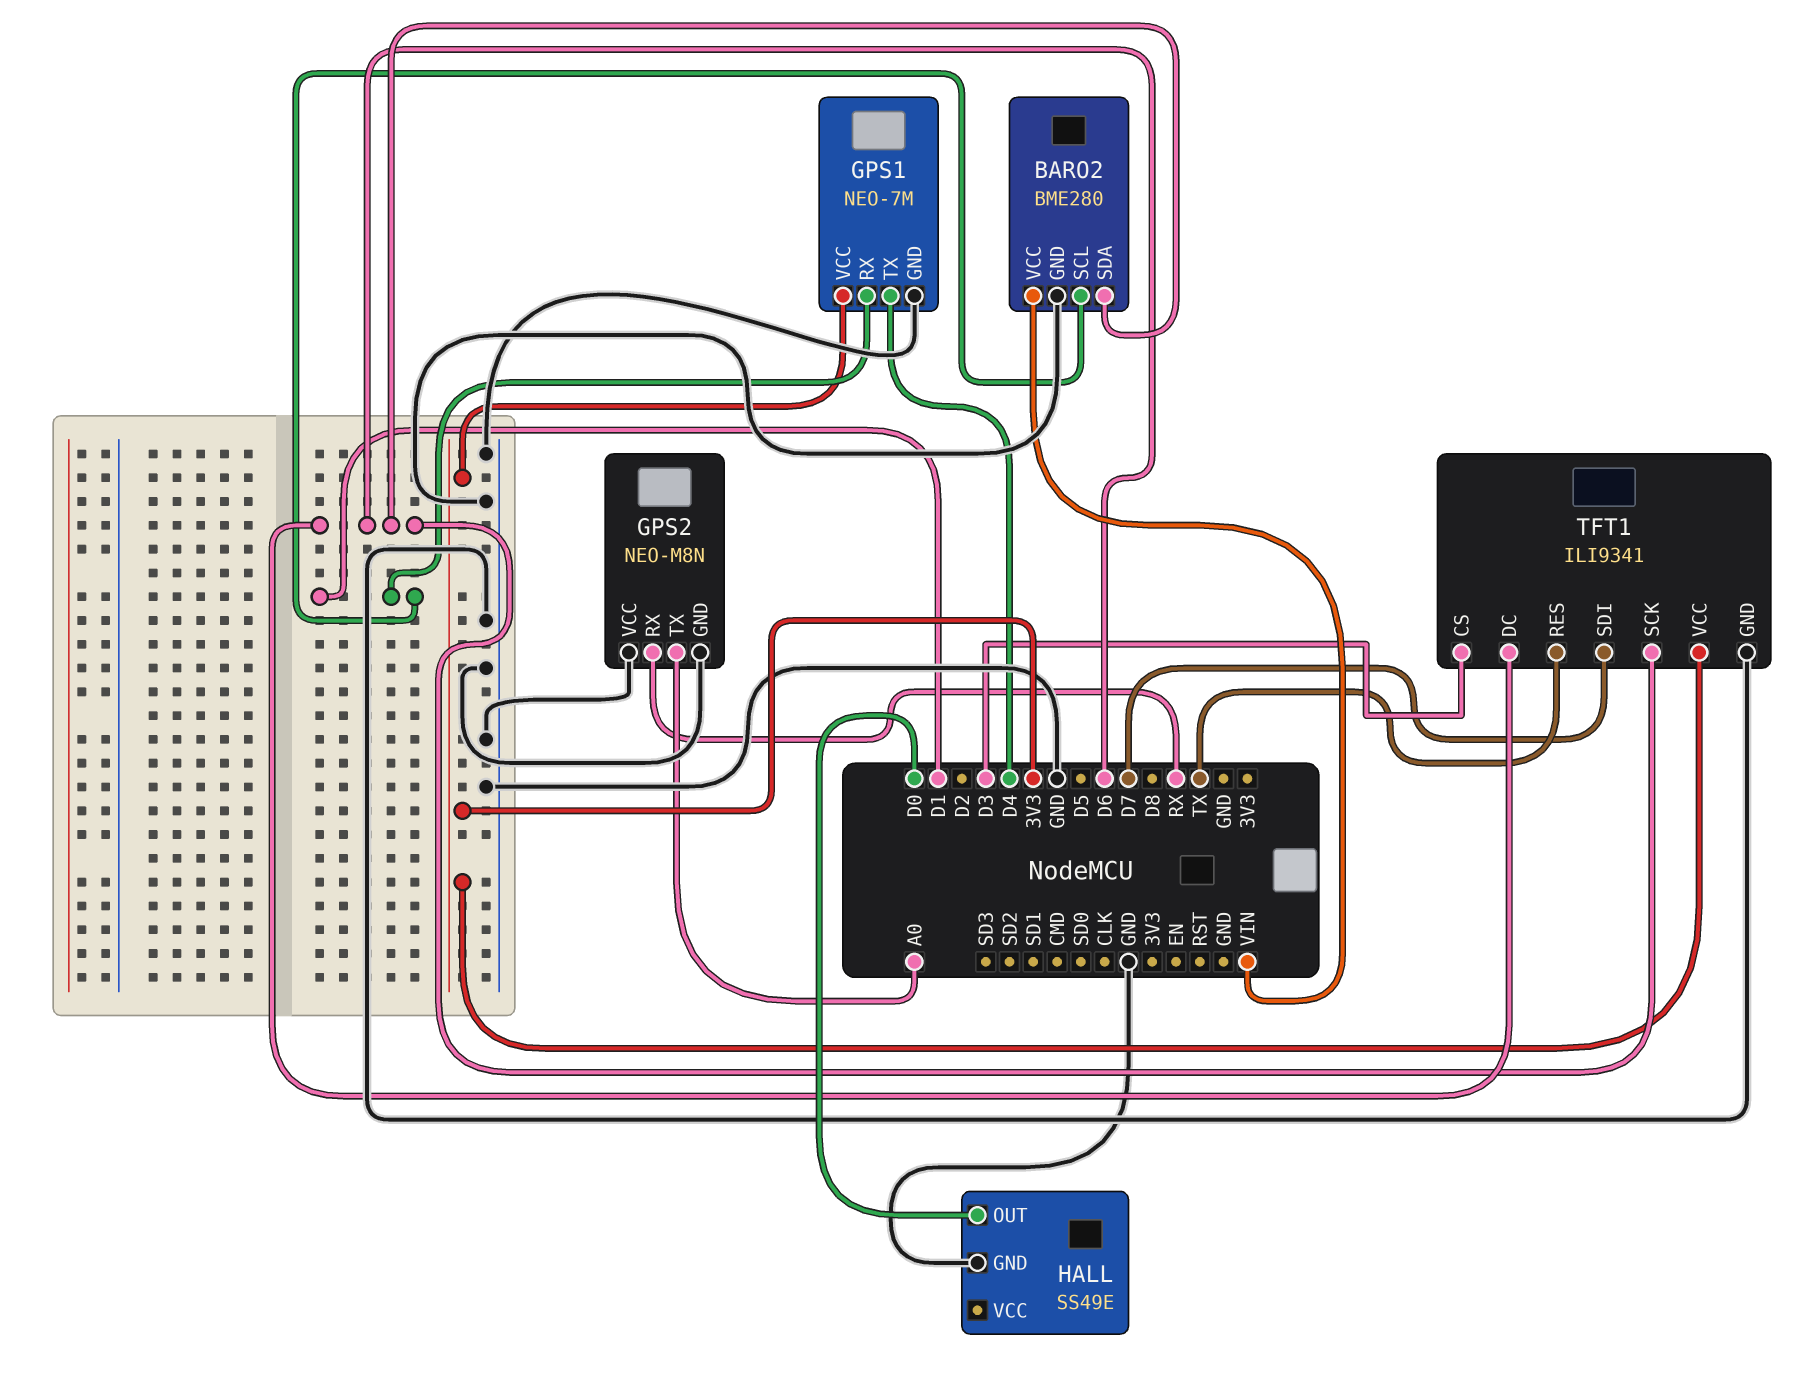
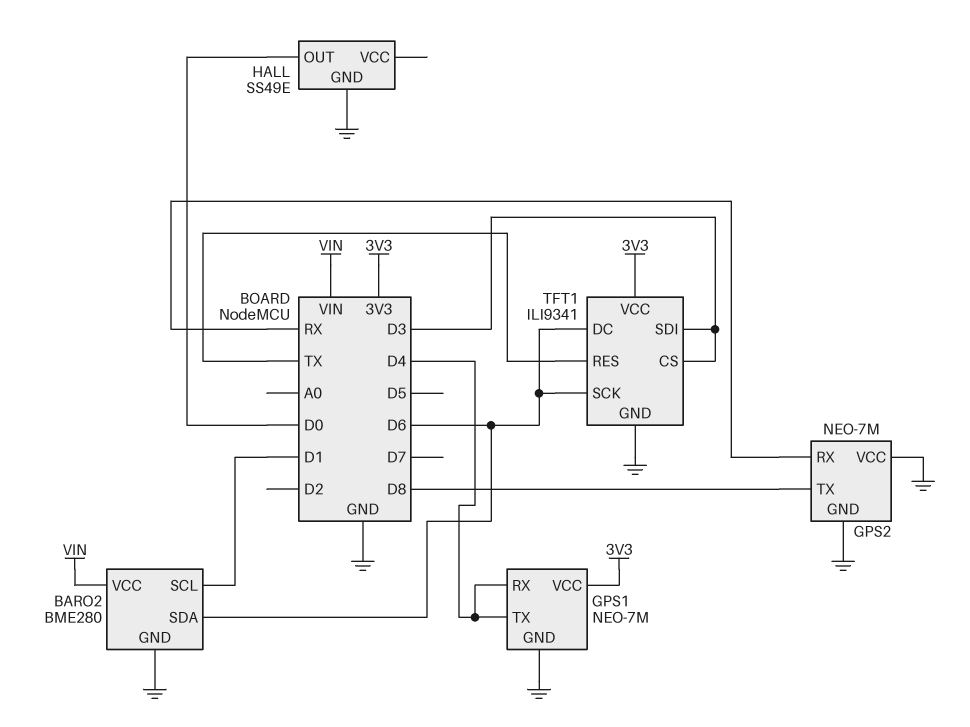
GPS1 pin RX: D1 -> D4
GPS2: NEO-M8N -> NEO-7M
GPS2 pin TX: A0 -> D8
TFT1 pin SDI: D7 -> D3

